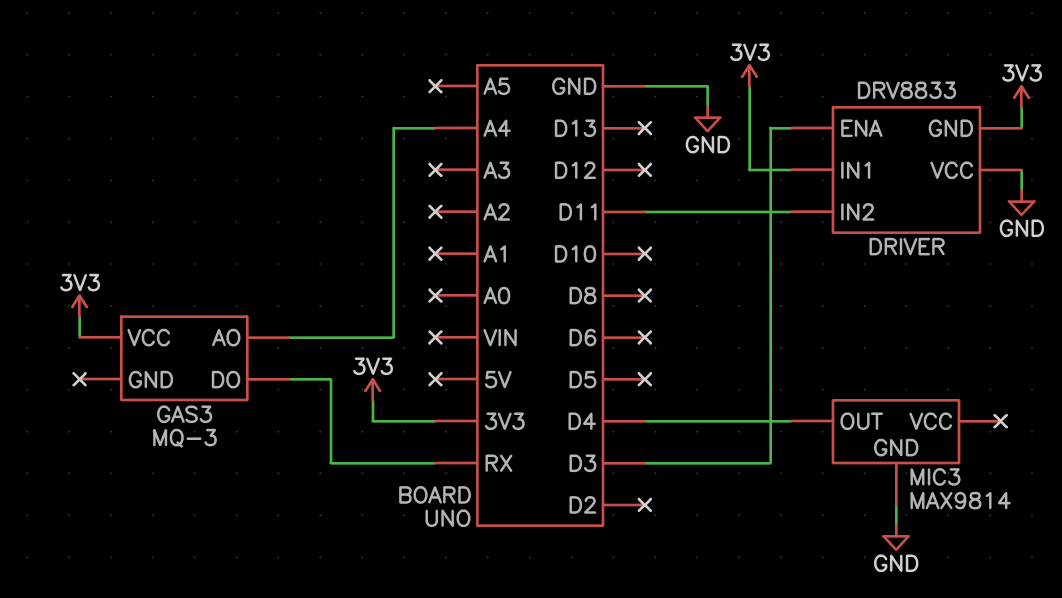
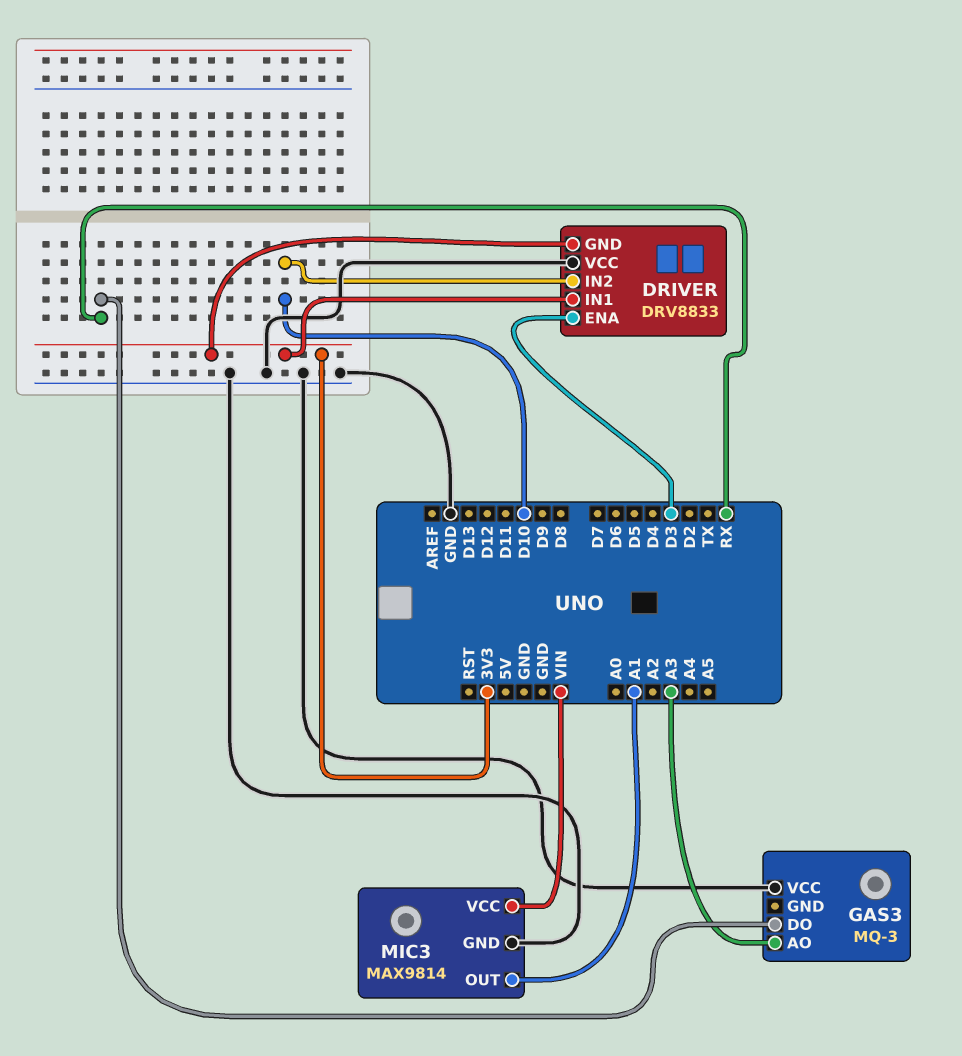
DRIVER pin IN2: D11 -> D10
GAS3 pin AO: A4 -> A3
GAS3 pin VCC: 3V3 -> GND
MIC3 pin OUT: D4 -> A1
MIC3 pin VCC: none -> VIN

